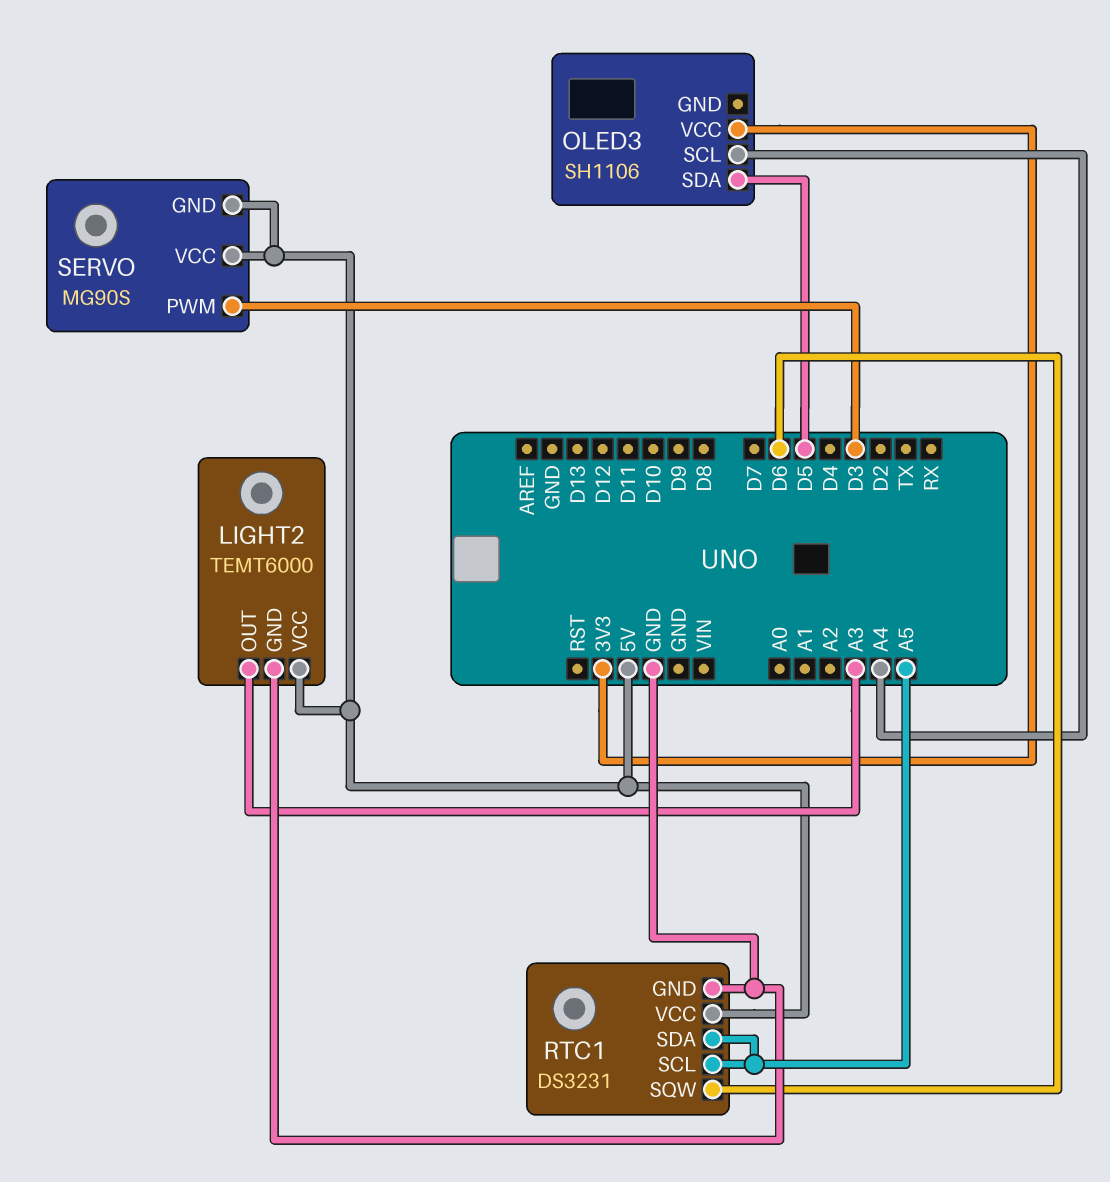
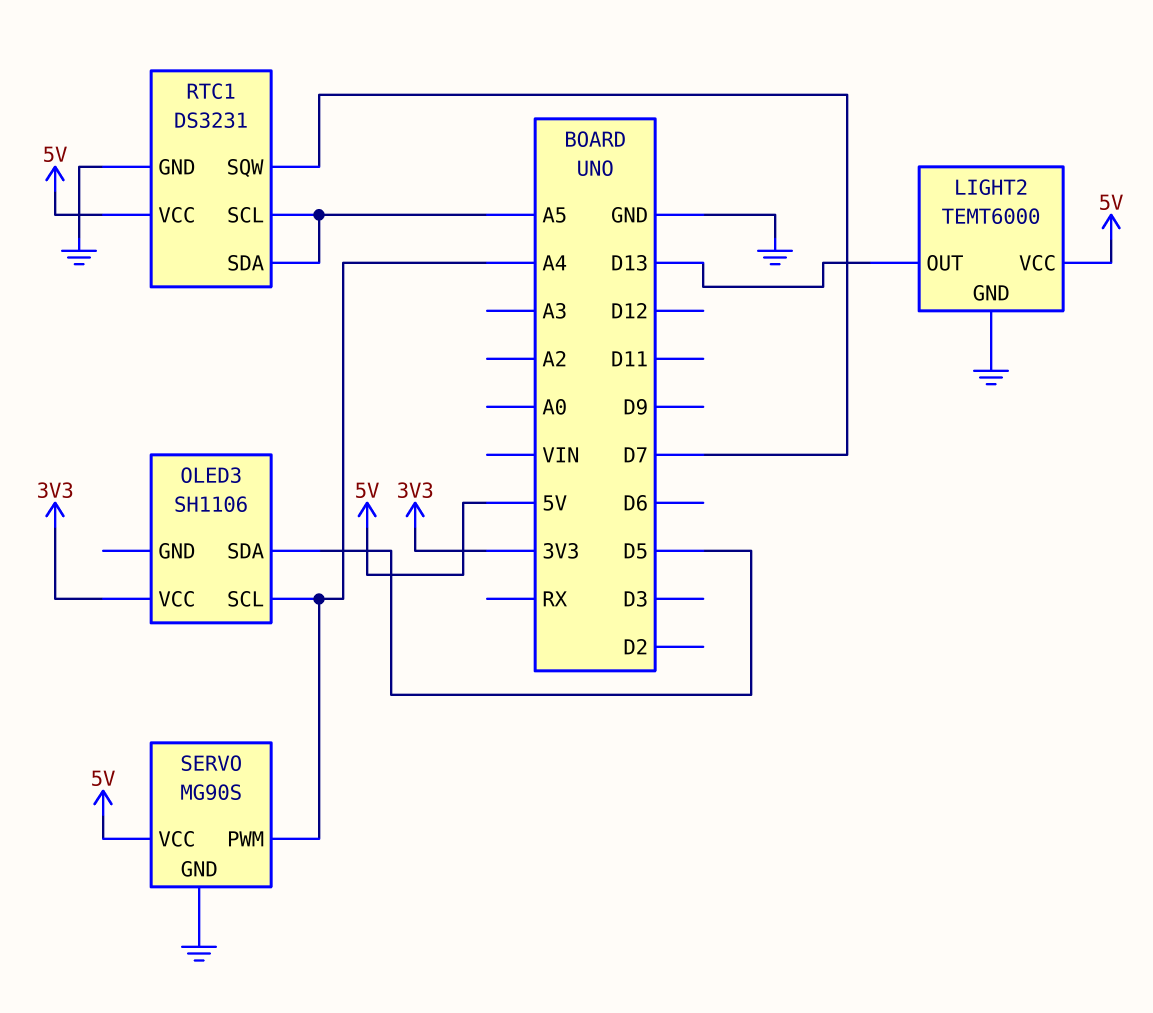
LIGHT2 pin OUT: A3 -> D13
RTC1 pin SQW: D6 -> D7
SERVO pin GND: 5V -> GND
SERVO pin PWM: D3 -> A4

